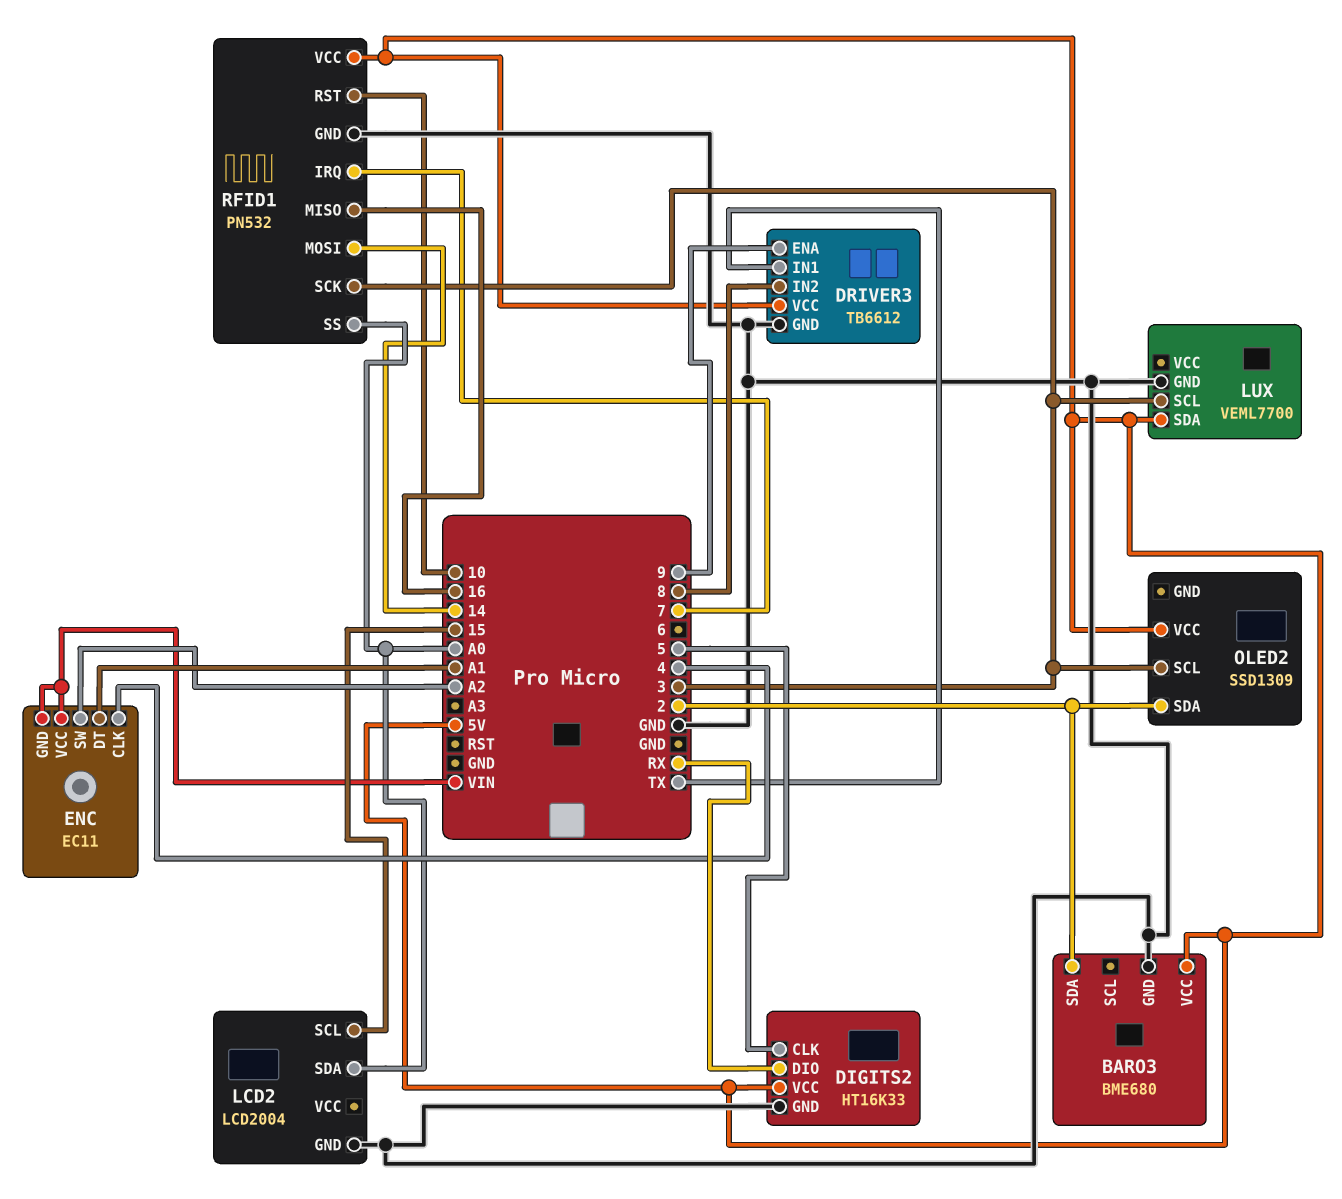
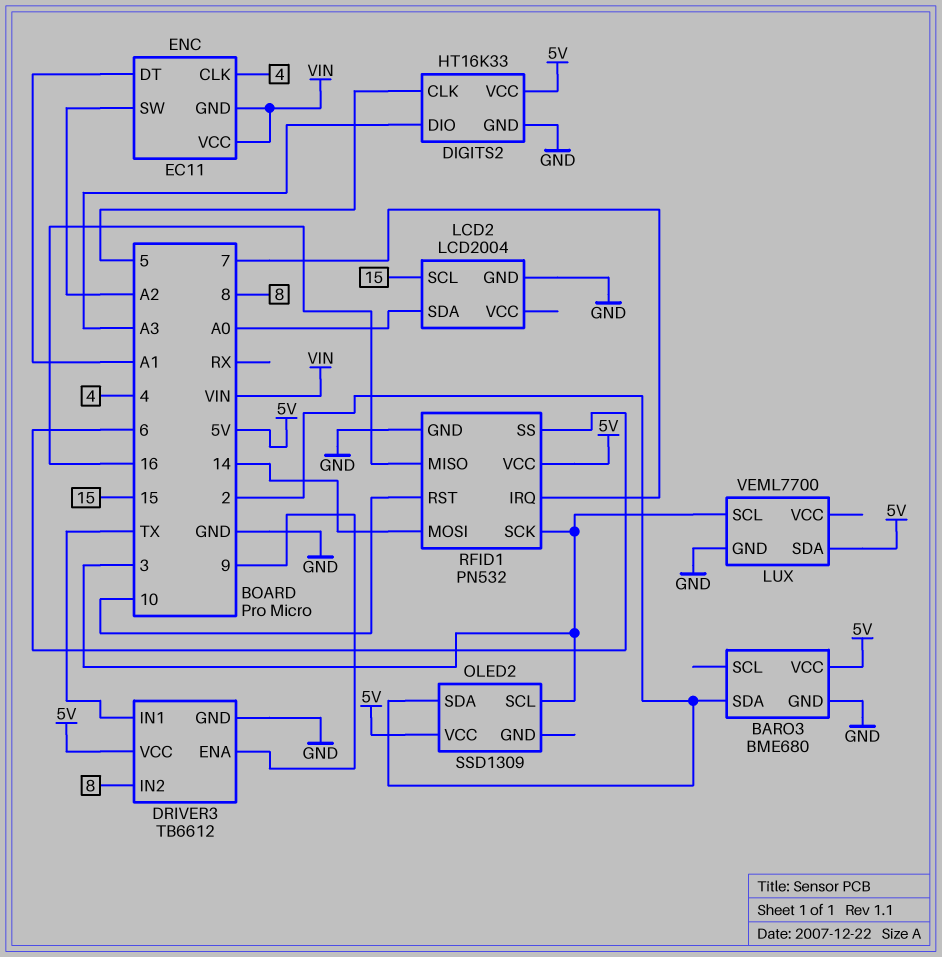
DIGITS2 pin DIO: RX -> A3
RFID1 pin SS: A0 -> 6

